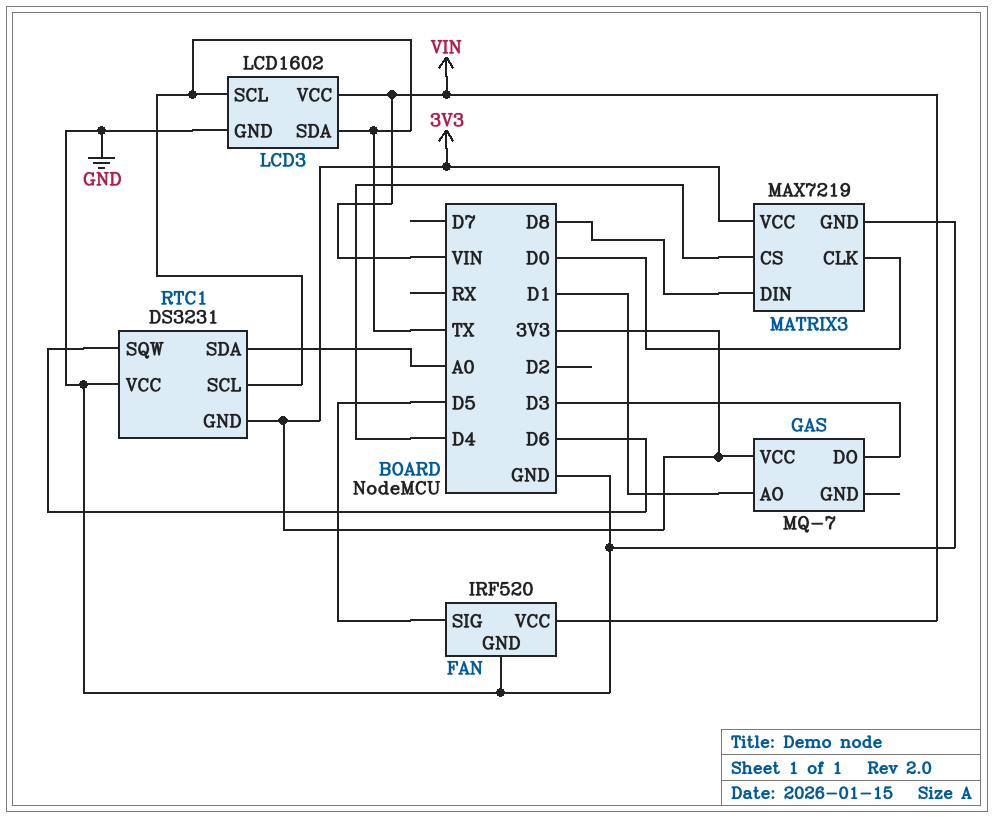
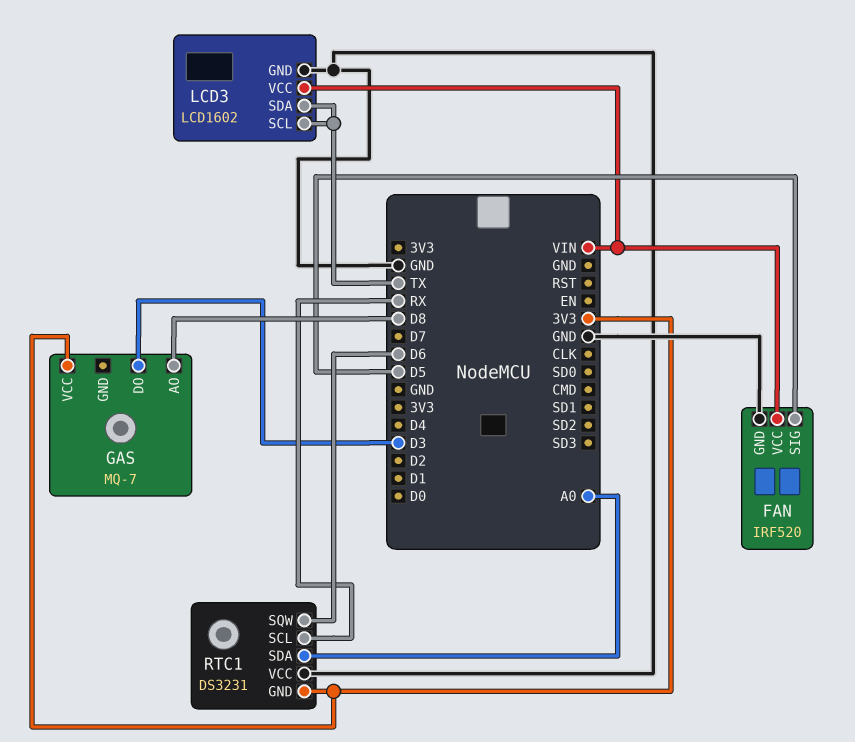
GAS pin AO: D1 -> D8
MATRIX3: MAX7219 -> none
MATRIX3 pin CLK: D0 -> none
MATRIX3 pin CS: D4 -> none
MATRIX3 pin DIN: D8 -> none
MATRIX3 pin GND: GND -> none
MATRIX3 pin VCC: 3V3 -> none
RTC1 pin SCL: TX -> RX

